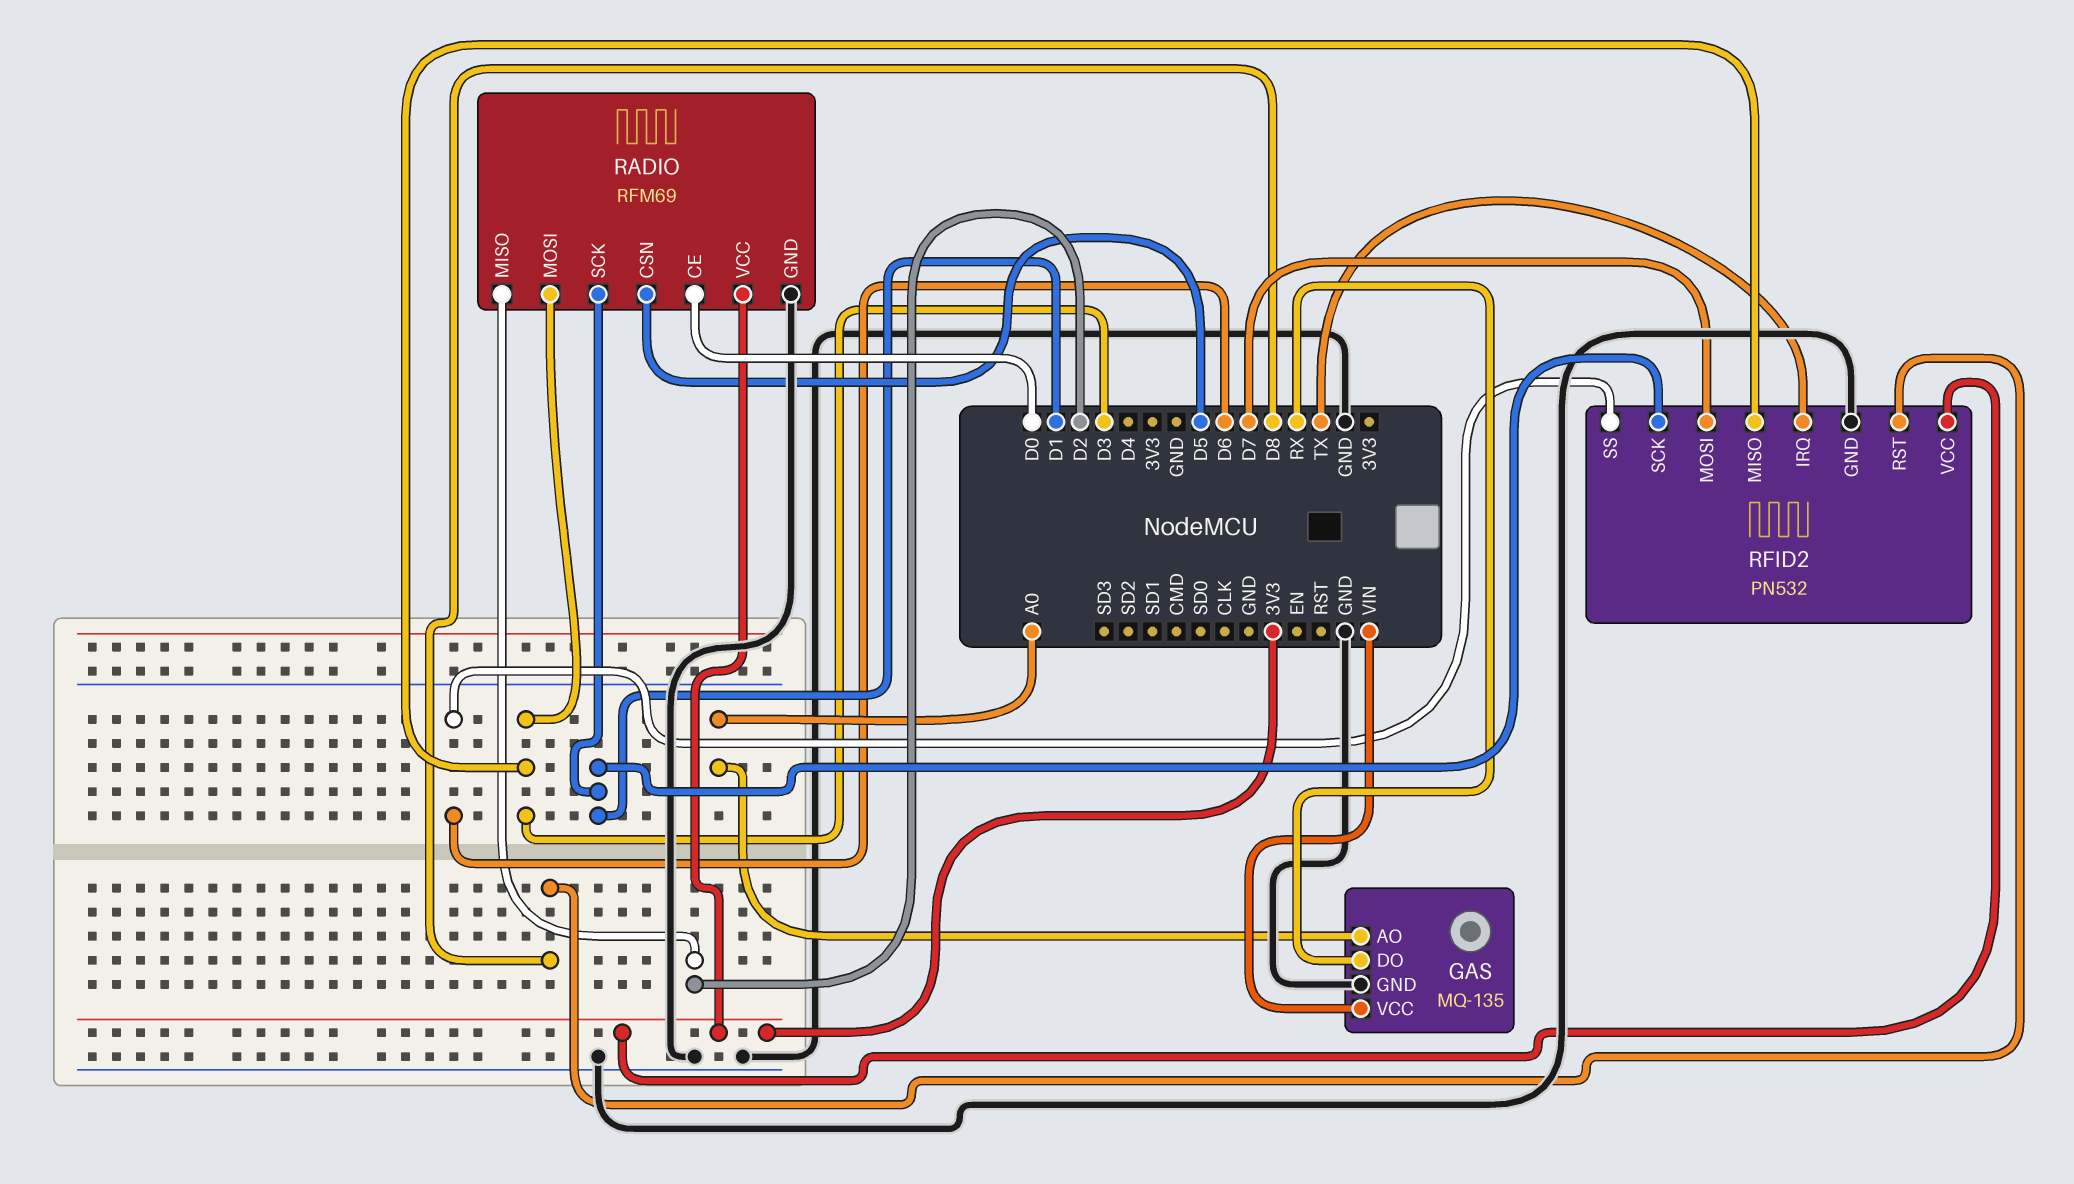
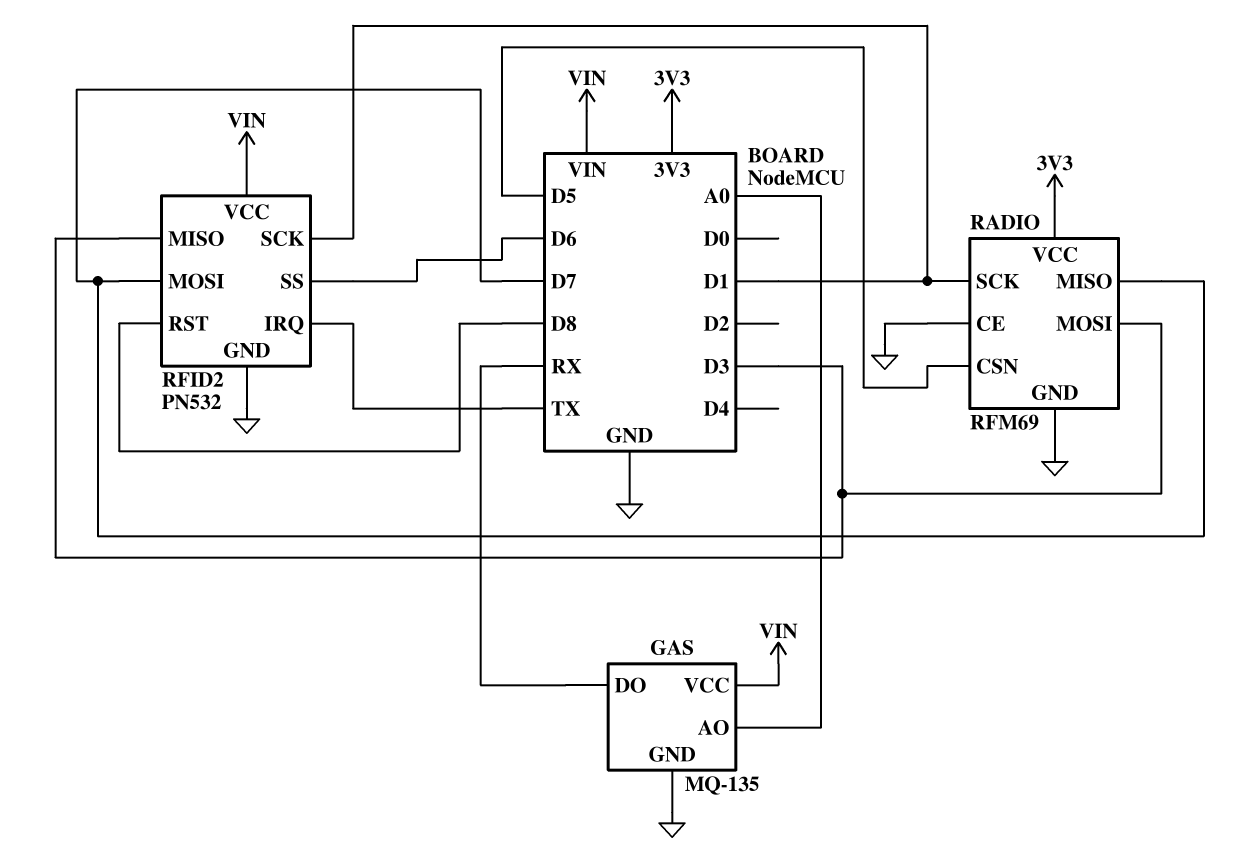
RADIO pin CE: D0 -> GND
RADIO pin MISO: D2 -> D7
RFID2 pin VCC: 3V3 -> VIN

